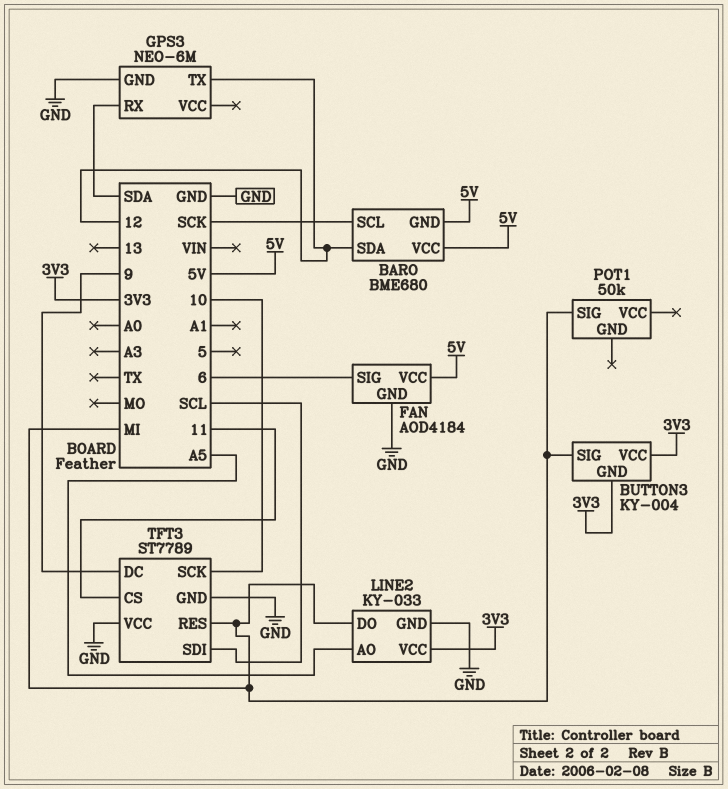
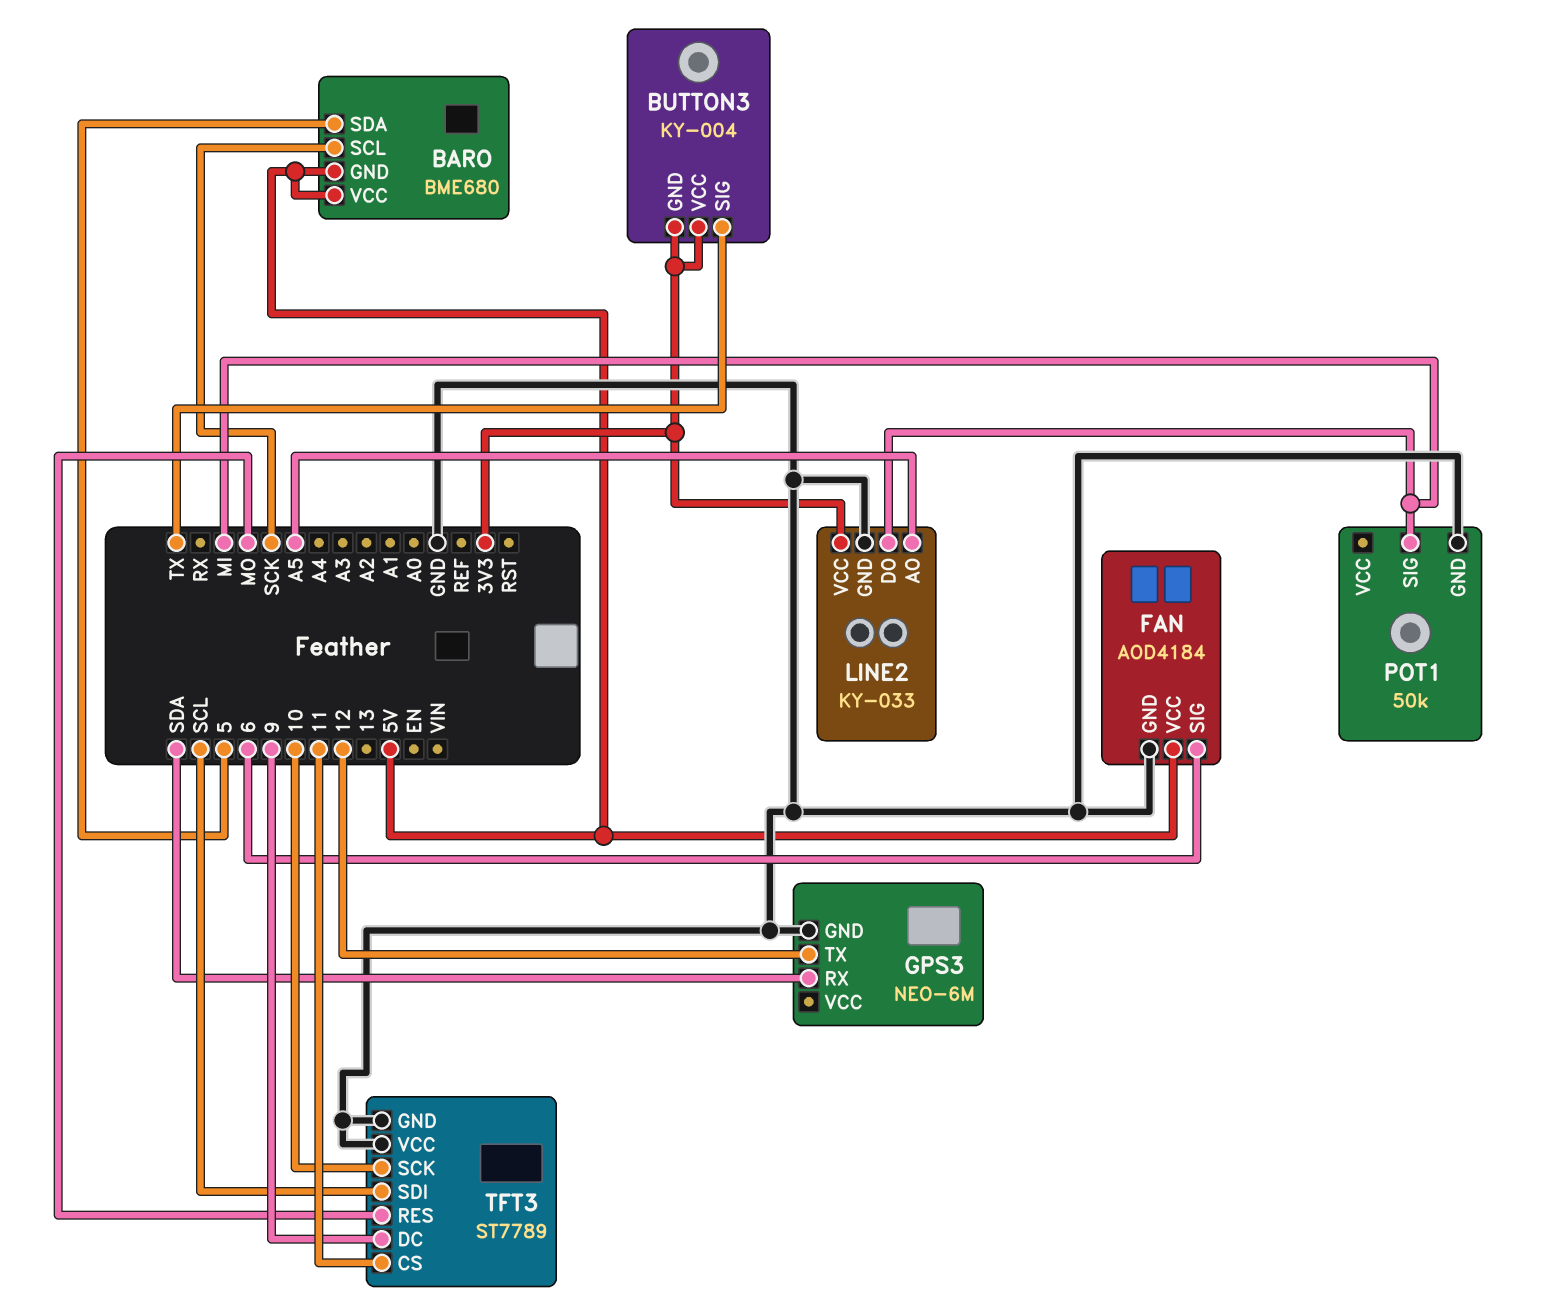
BARO pin SDA: 12 -> 5
BUTTON3 pin SIG: MI -> TX
POT1 pin GND: none -> GND
TFT3 pin RES: MI -> MO

